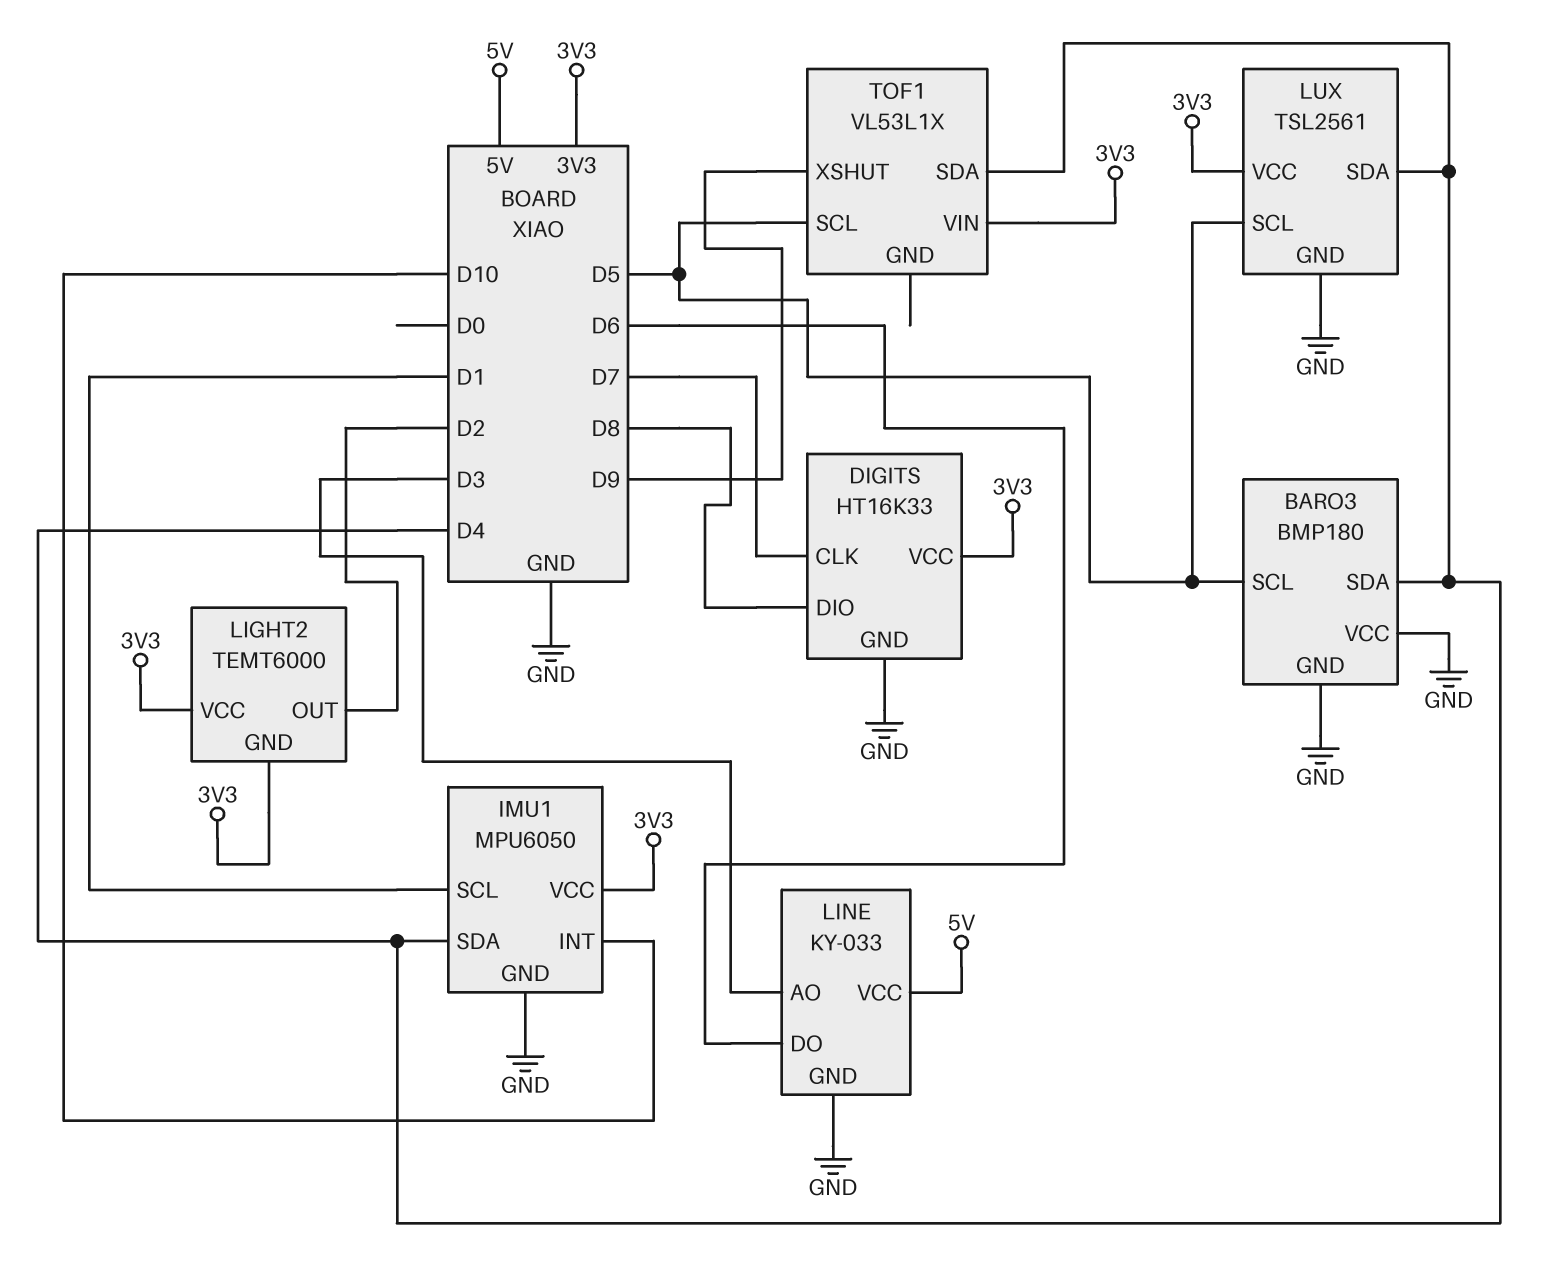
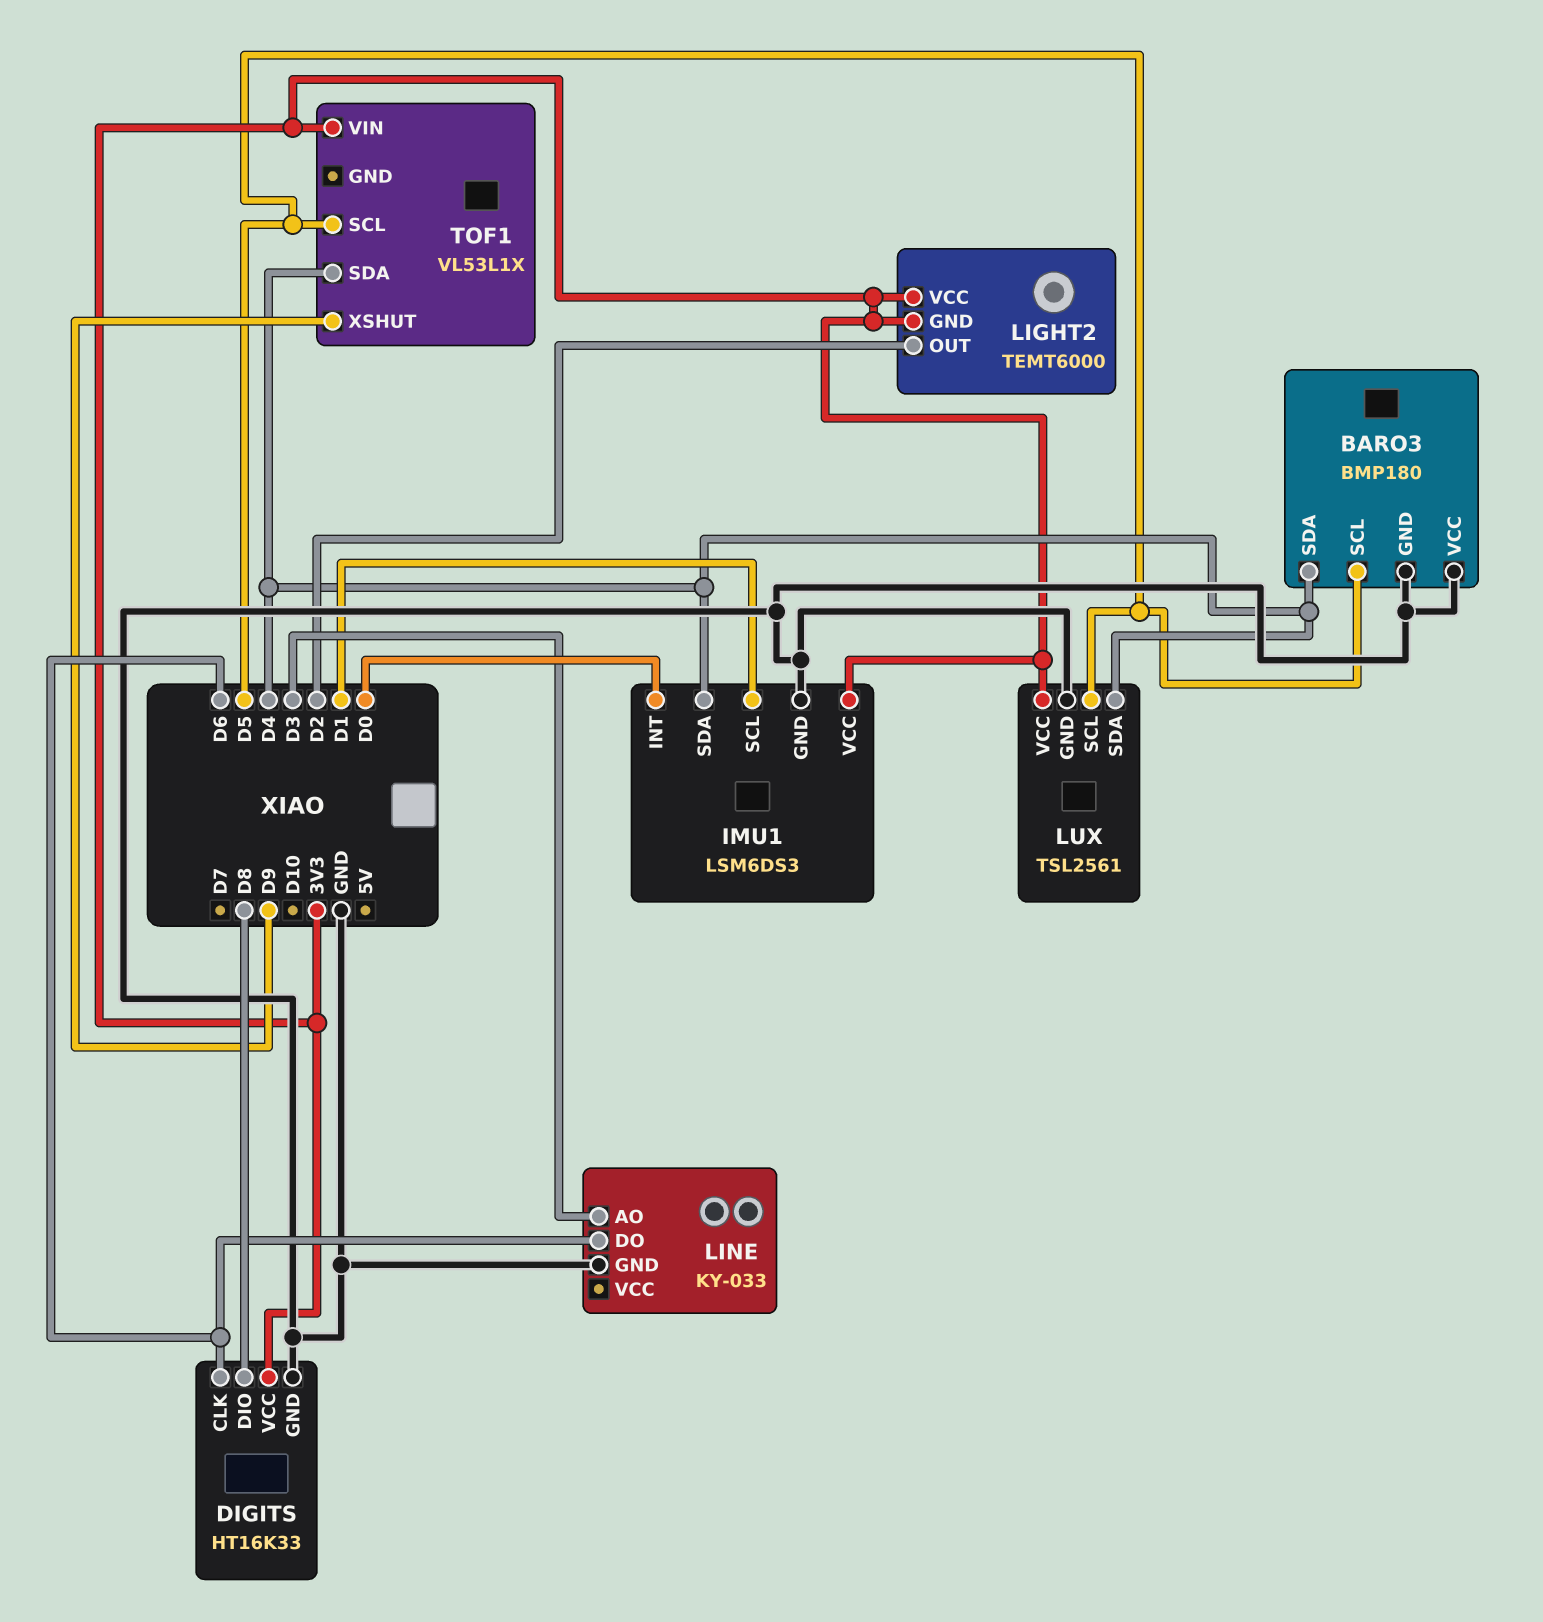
DIGITS pin CLK: D7 -> D6
IMU1: MPU6050 -> LSM6DS3
IMU1 pin INT: D10 -> D0
LINE pin VCC: 5V -> none

